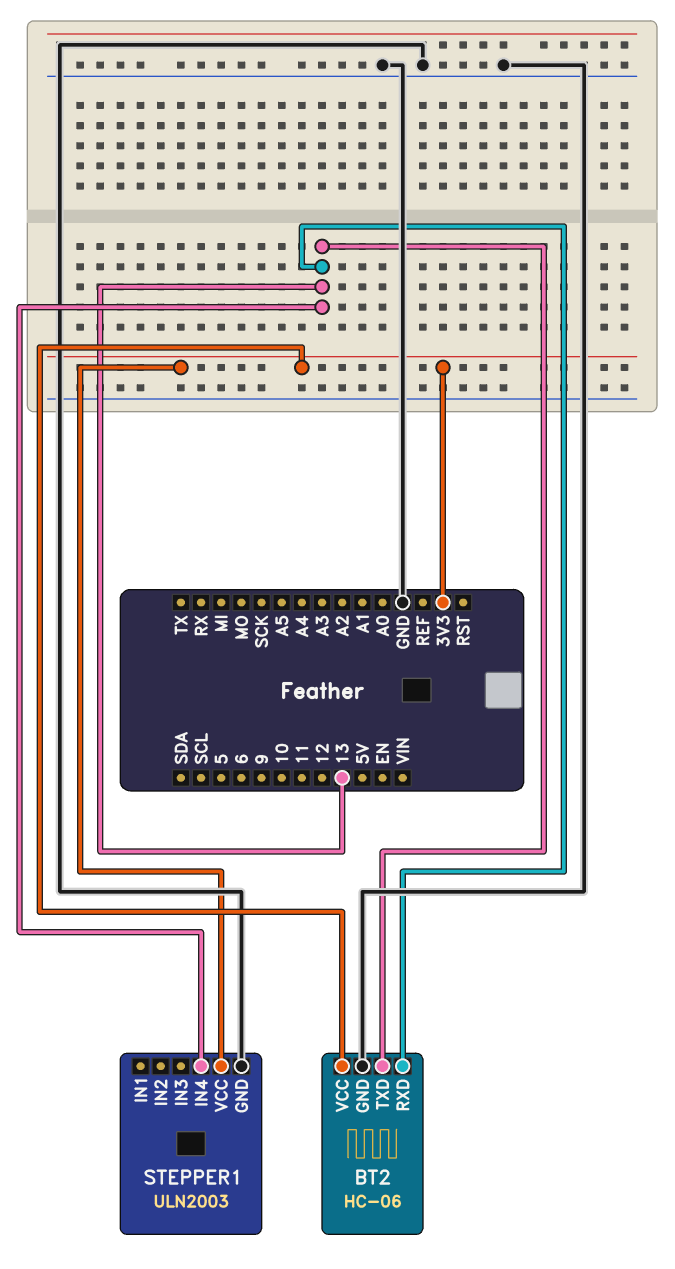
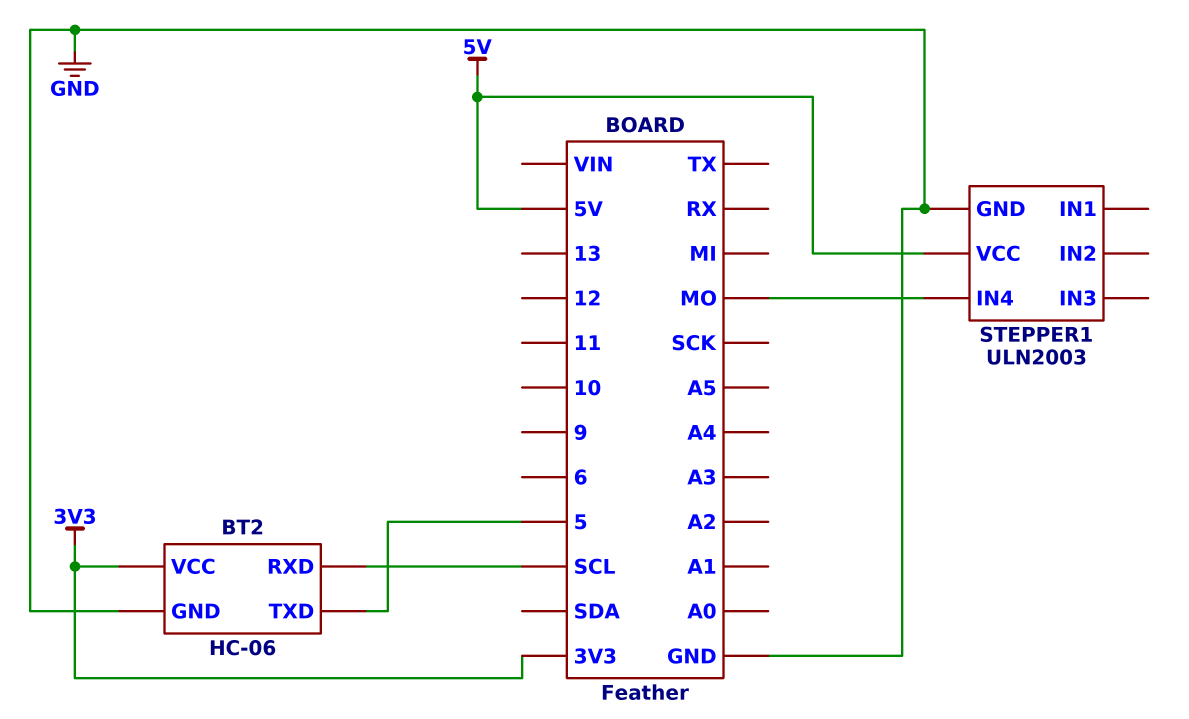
BT2 pin RXD: 13 -> SCL
BT2 pin TXD: 13 -> 5
STEPPER1 pin IN4: 13 -> MO
STEPPER1 pin VCC: 3V3 -> 5V

